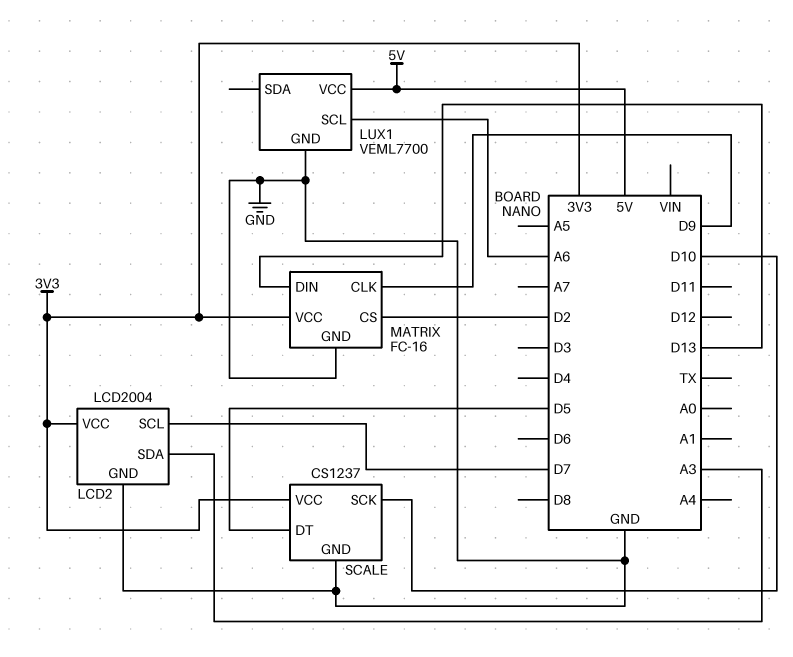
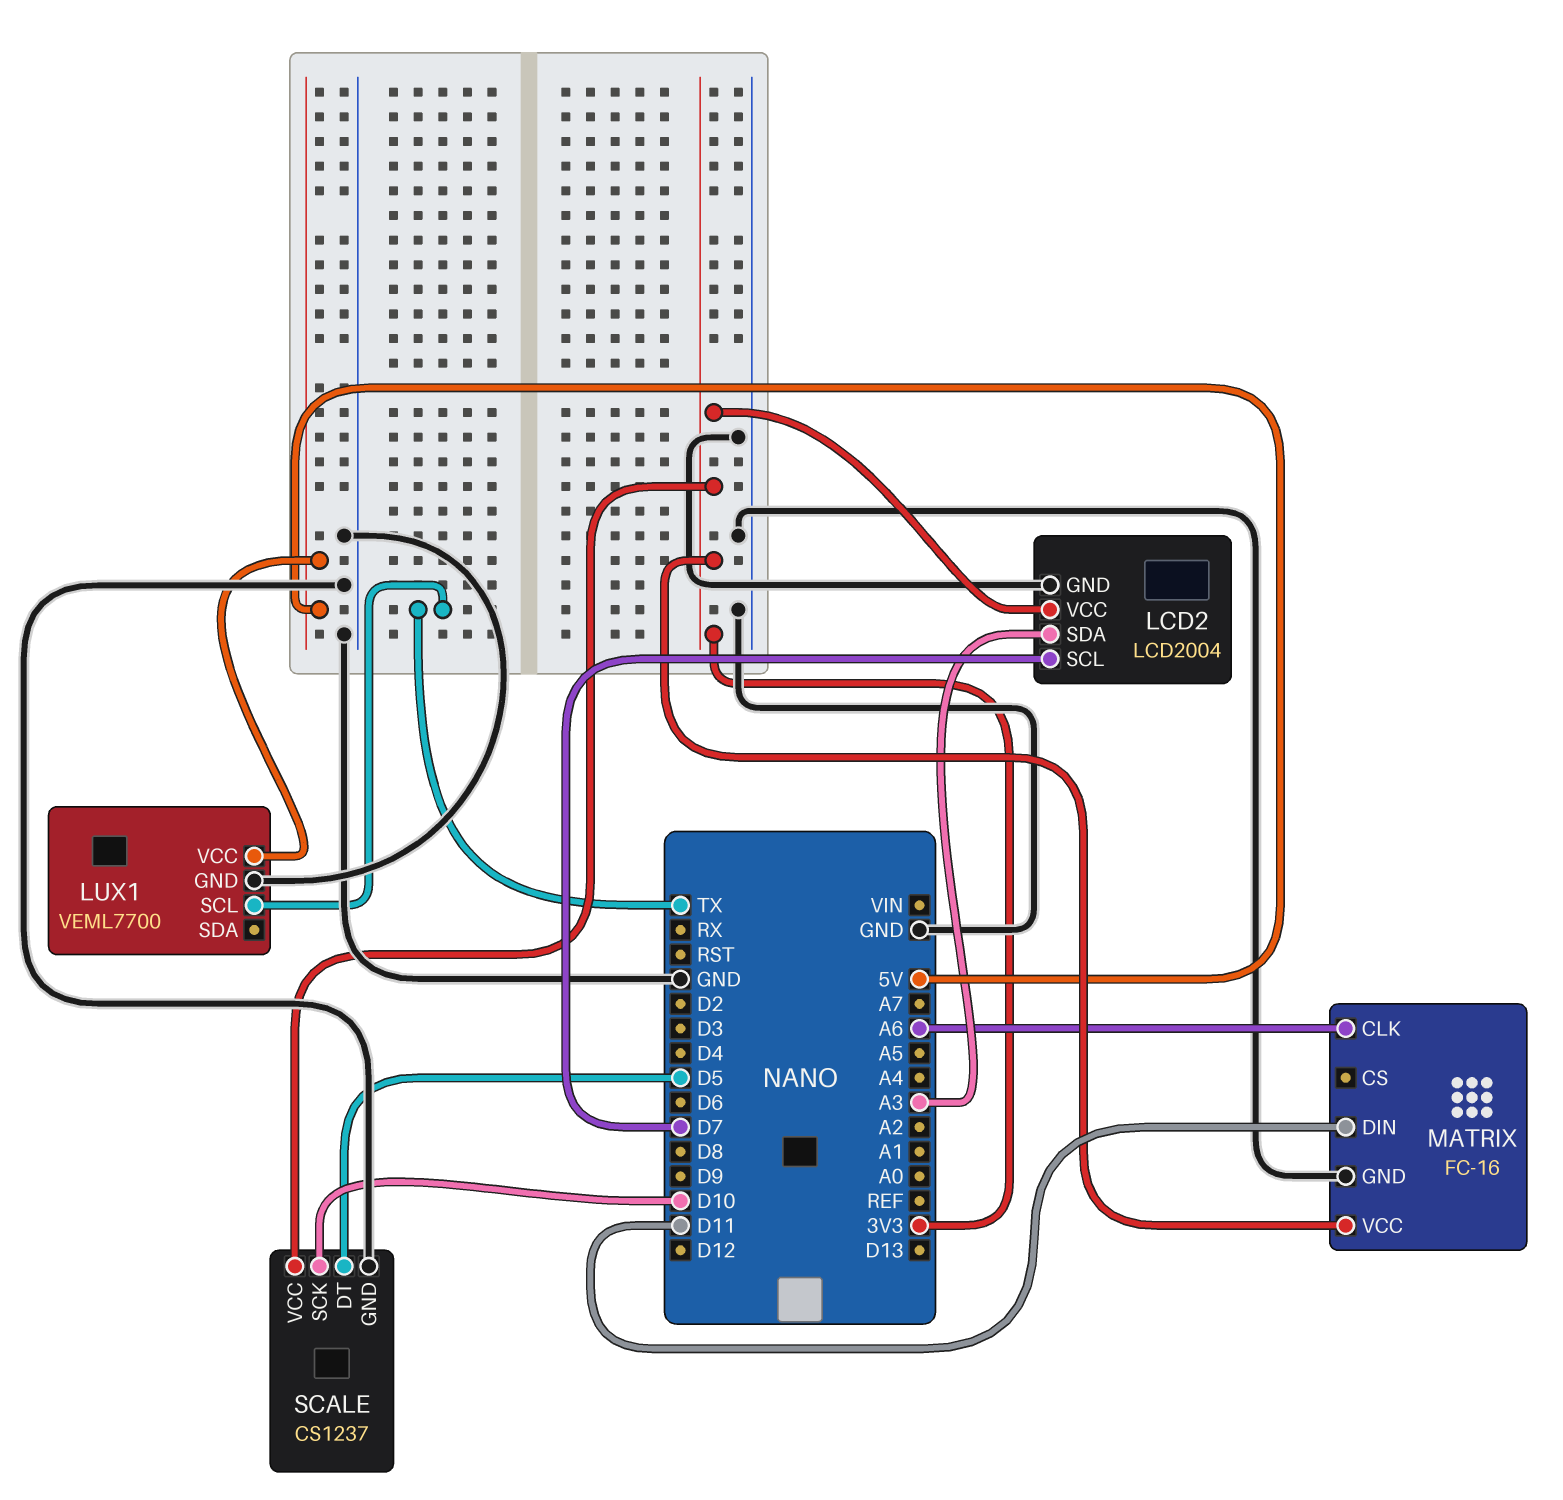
LUX1 pin SCL: A6 -> TX
MATRIX pin CLK: D9 -> A6
MATRIX pin CS: D2 -> none
MATRIX pin DIN: D13 -> D11

